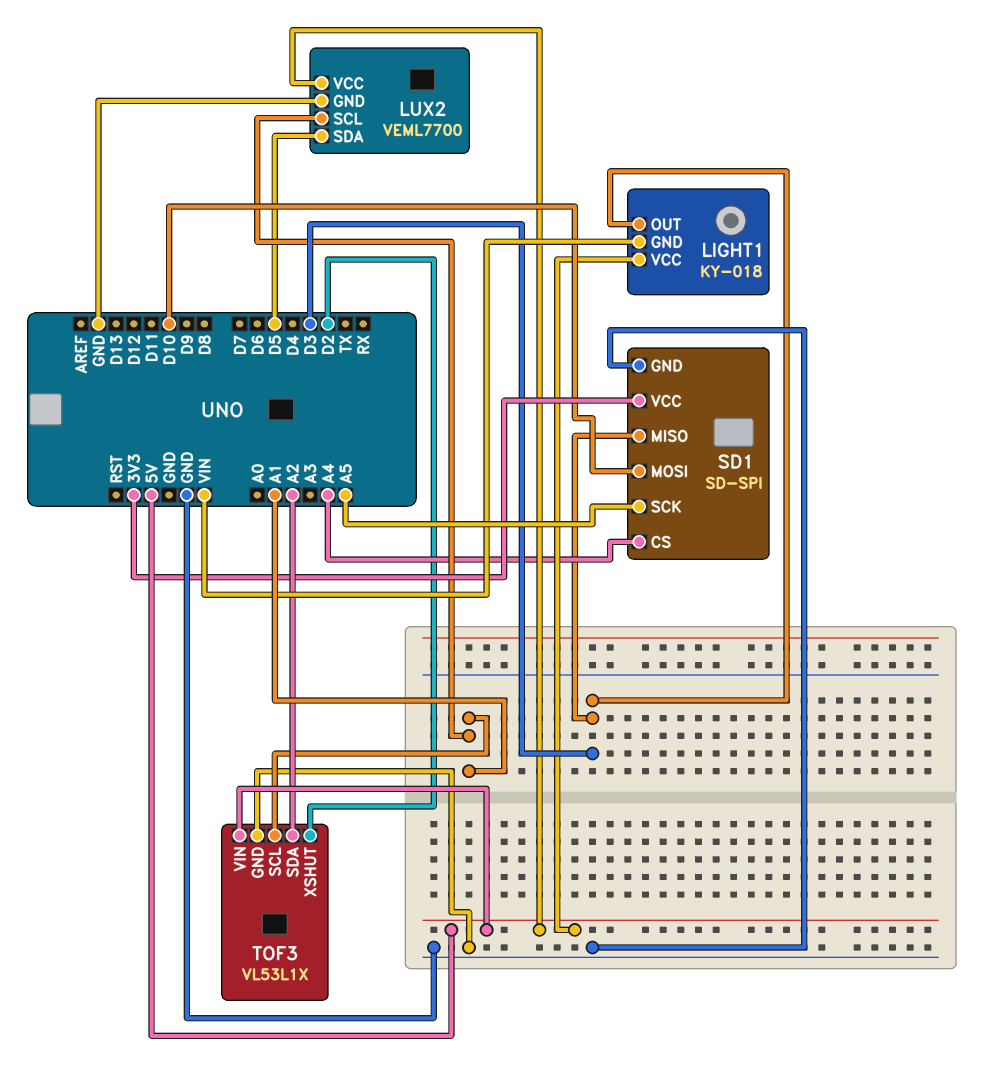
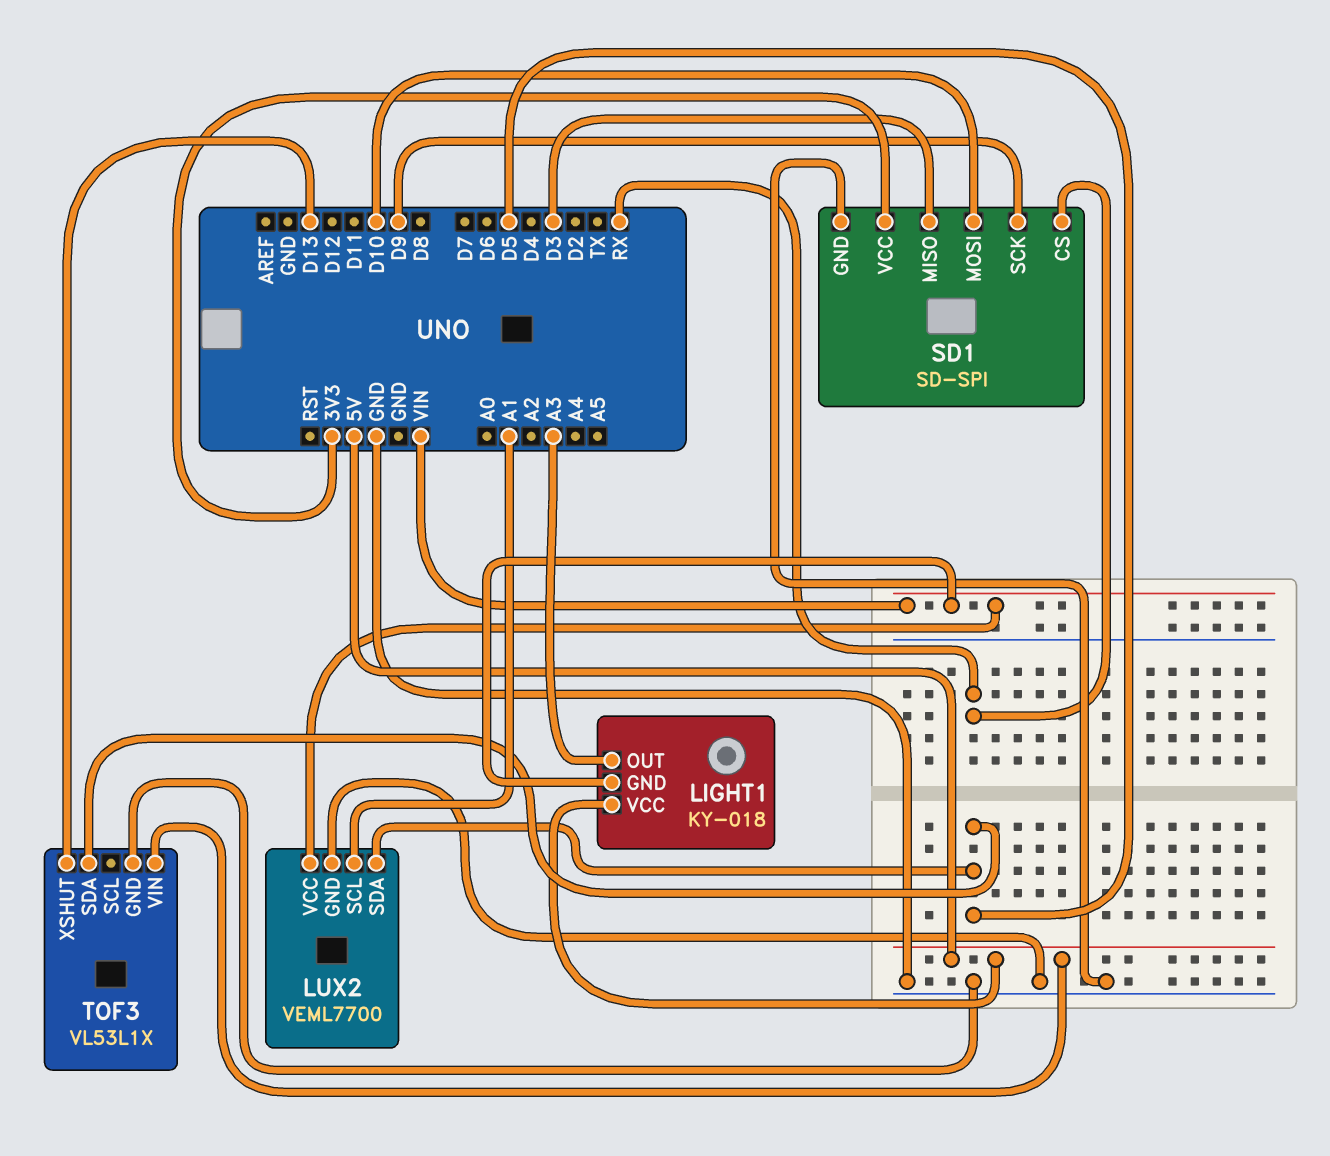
LIGHT1 pin OUT: D3 -> A3
LUX2 pin VCC: 5V -> VIN
SD1 pin CS: A4 -> RX
SD1 pin SCK: A5 -> D9
TOF3 pin SCL: A1 -> none
TOF3 pin SDA: A2 -> D5
TOF3 pin XSHUT: D2 -> D13

